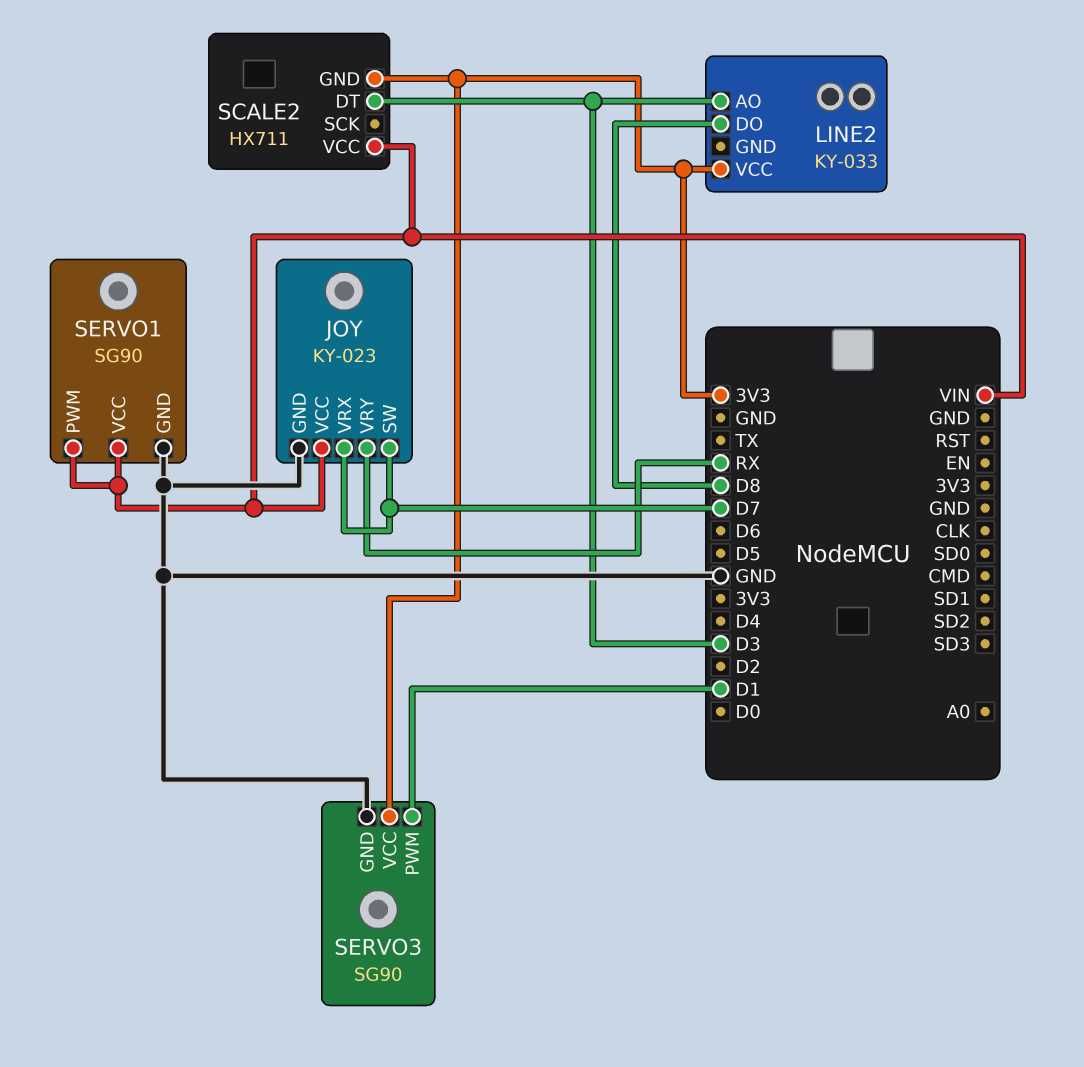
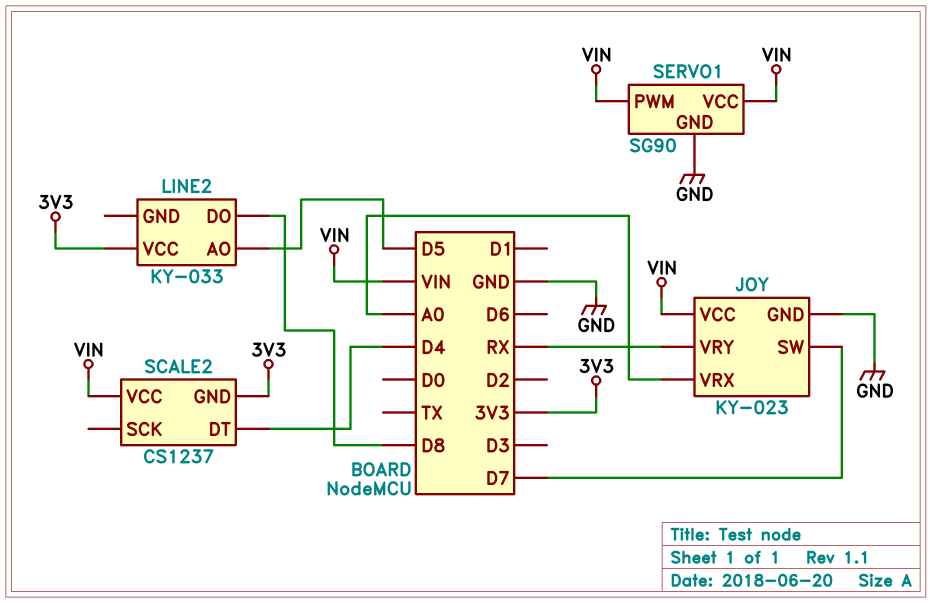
JOY pin VRX: D7 -> A0
LINE2 pin AO: D3 -> D5
SCALE2: HX711 -> CS1237
SCALE2 pin DT: D3 -> D4
SERVO3: SG90 -> none
SERVO3 pin GND: GND -> none
SERVO3 pin PWM: D1 -> none
SERVO3 pin VCC: 3V3 -> none

